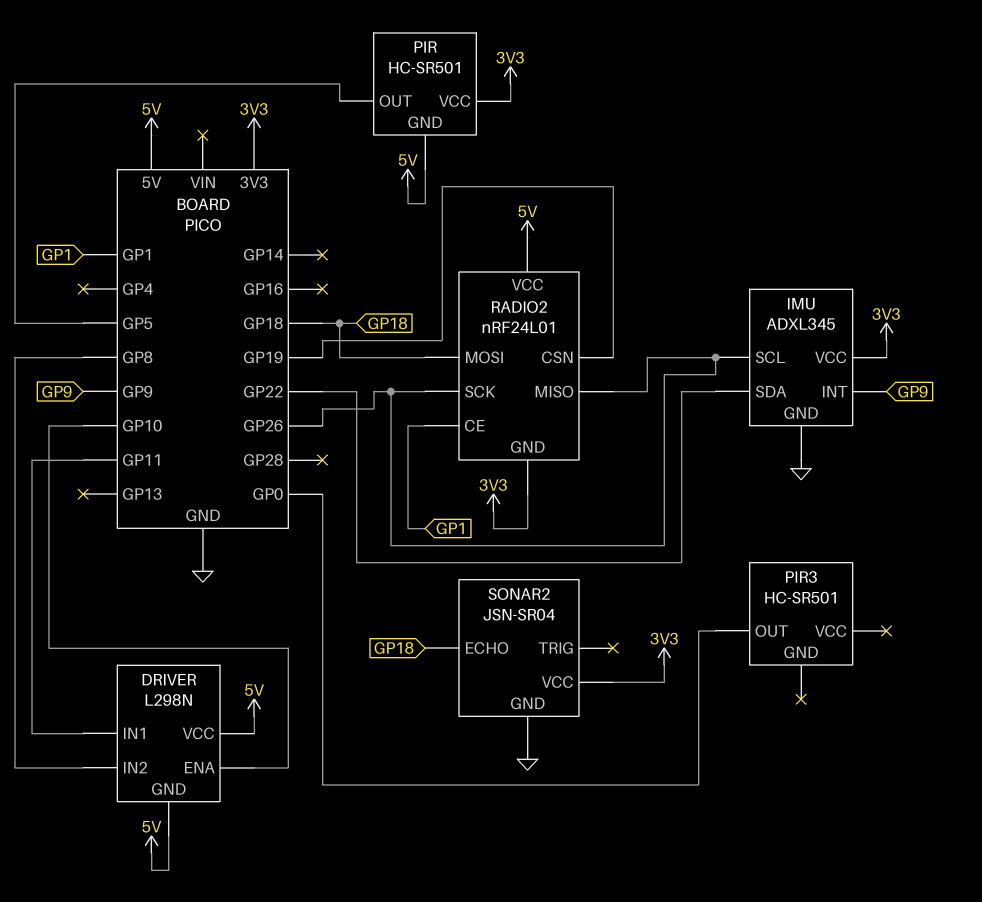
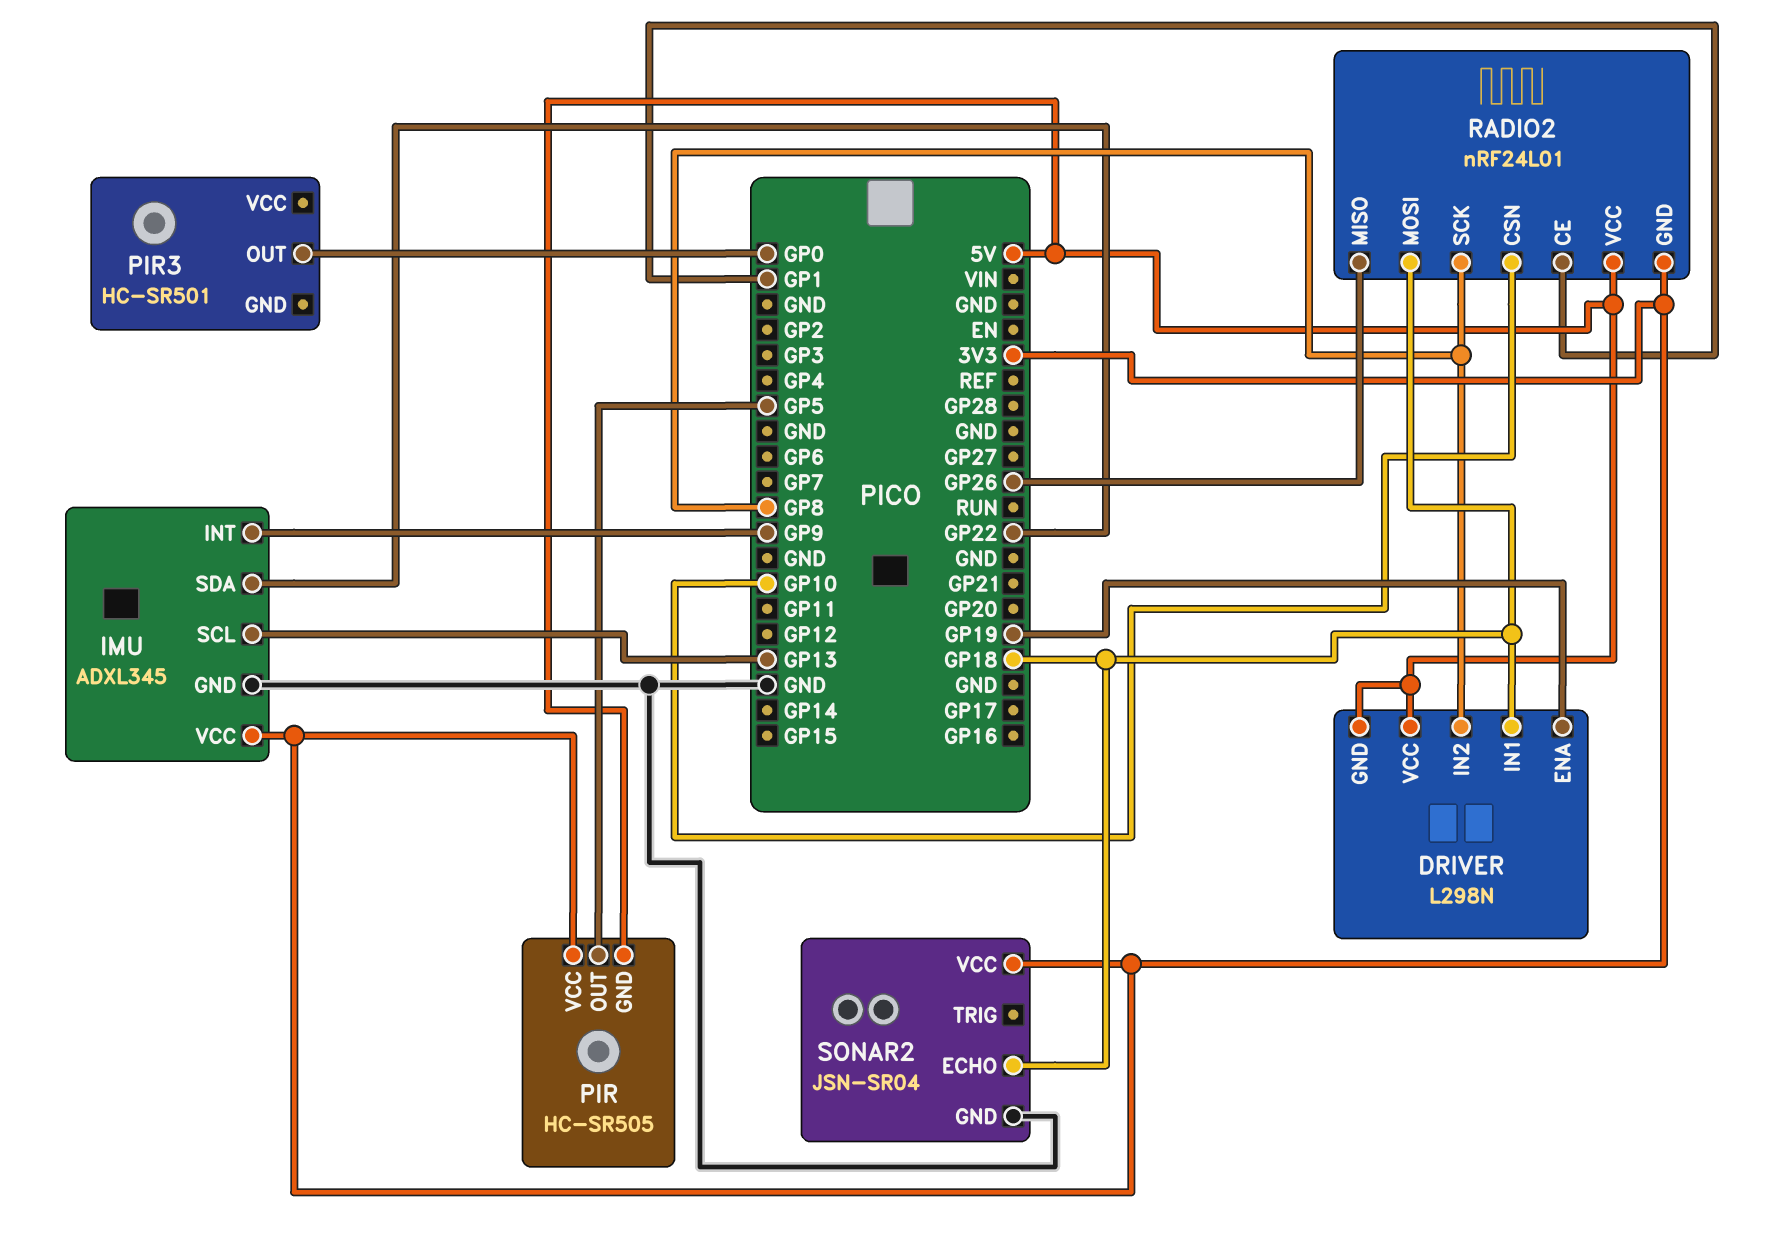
DRIVER pin ENA: GP10 -> GP19
DRIVER pin IN1: GP11 -> GP18
IMU pin SCL: GP26 -> GP13
PIR: HC-SR501 -> HC-SR505
RADIO2 pin CSN: GP19 -> GP10
RADIO2 pin SCK: GP26 -> GP8

